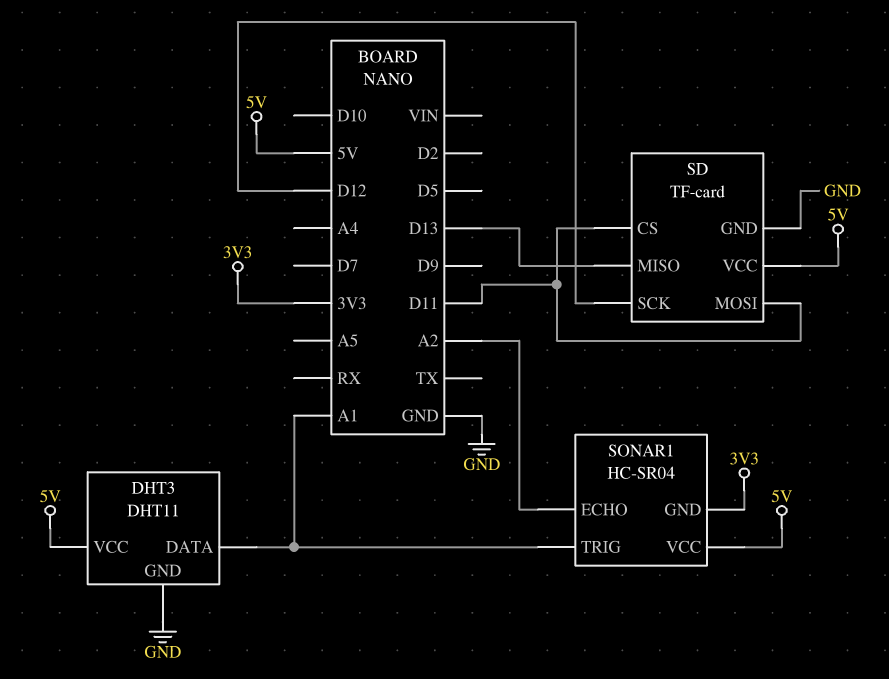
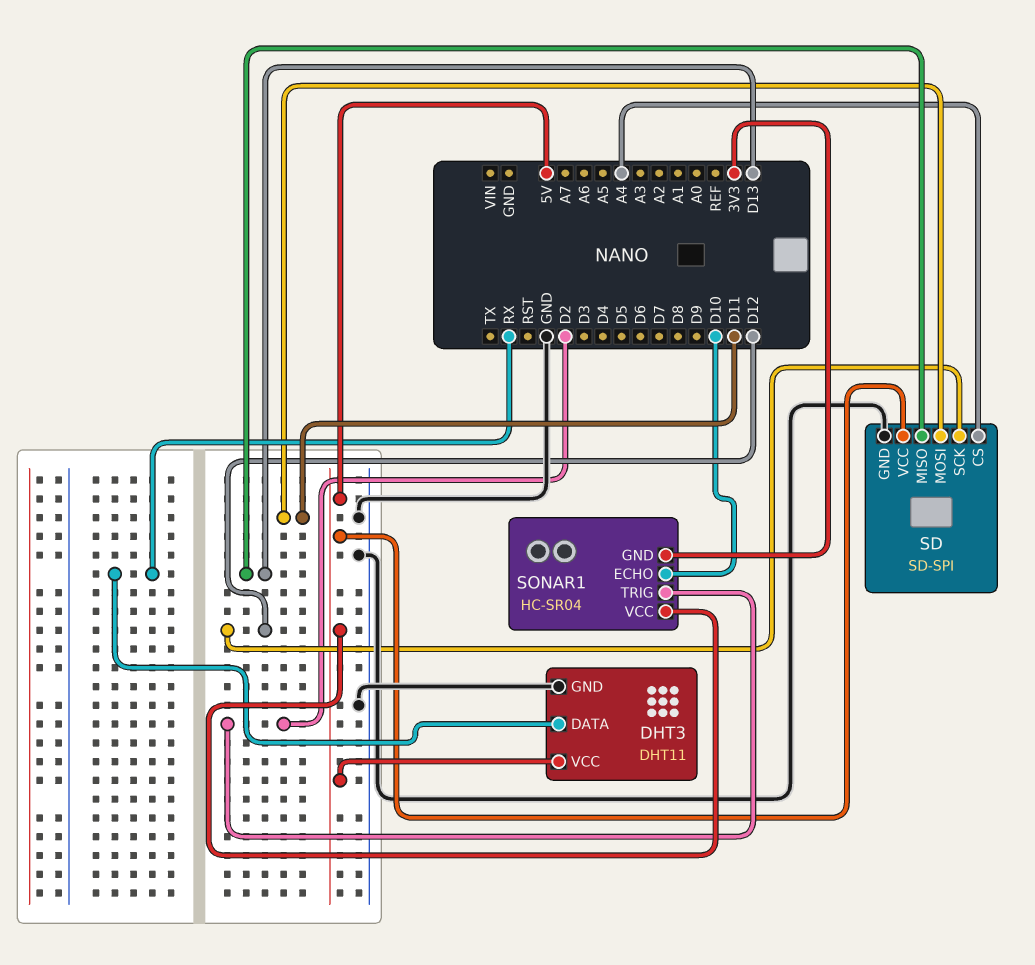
DHT3 pin DATA: A1 -> RX
SD: TF-card -> SD-SPI
SD pin CS: D11 -> A4
SONAR1 pin ECHO: A2 -> D10
SONAR1 pin TRIG: A1 -> D2

